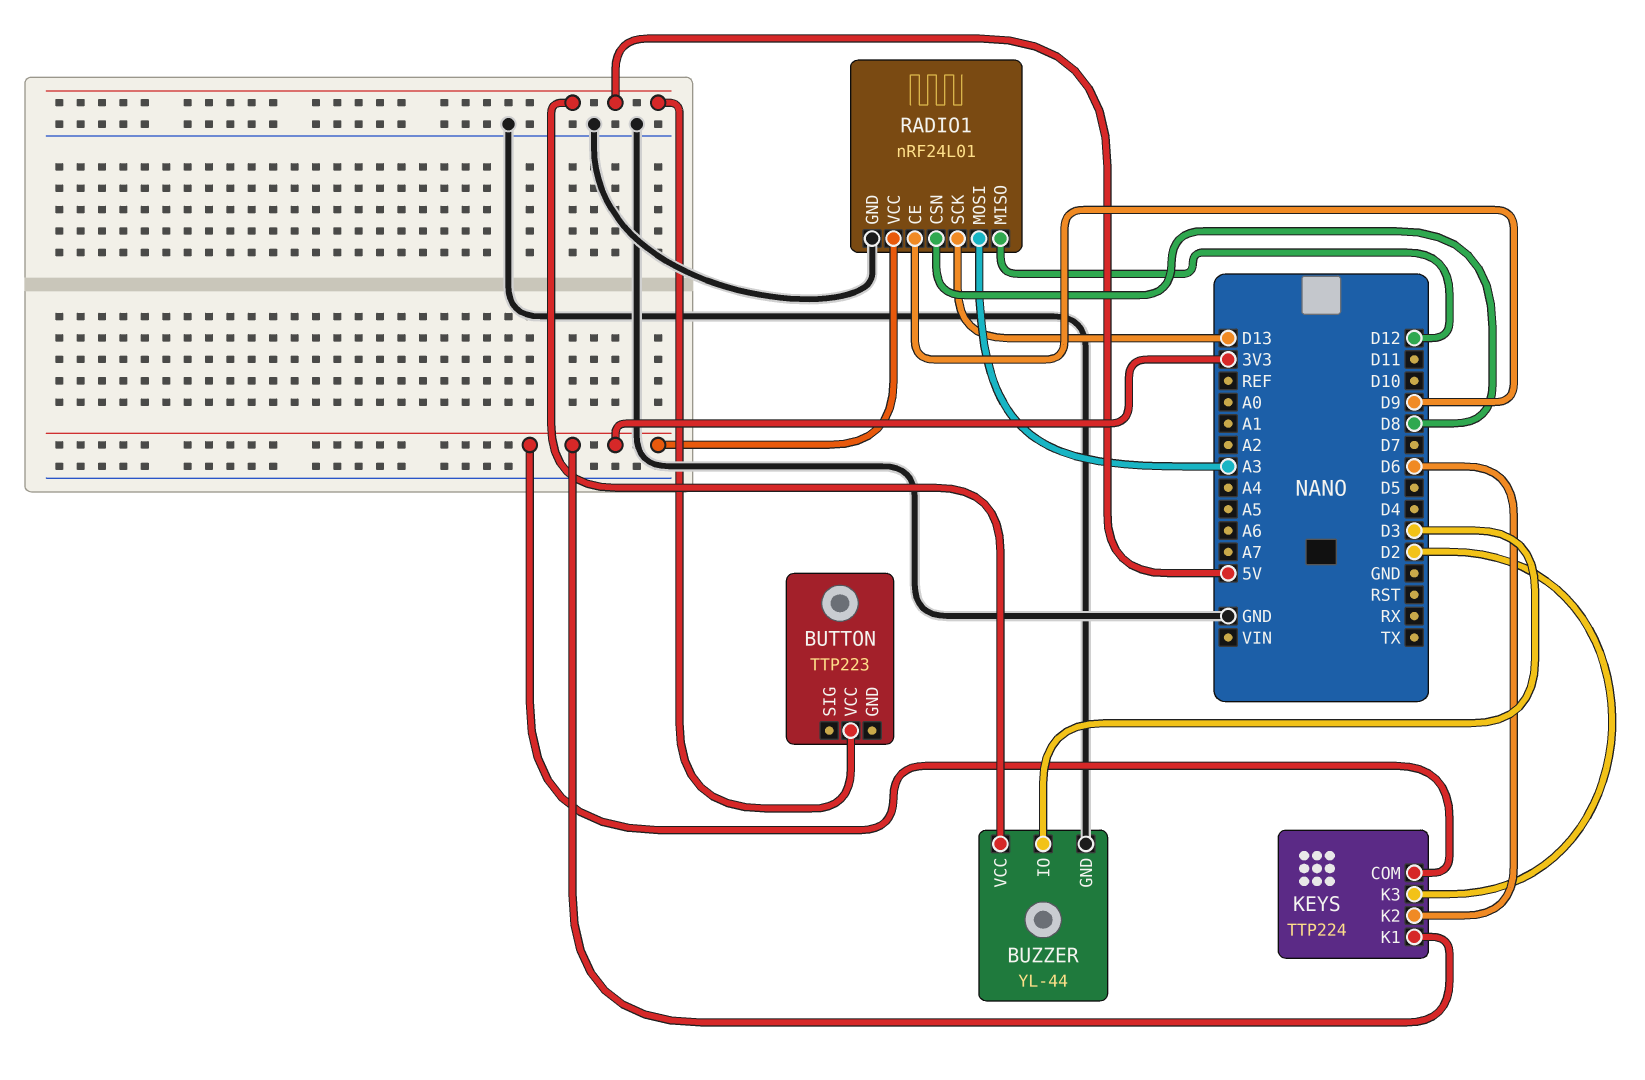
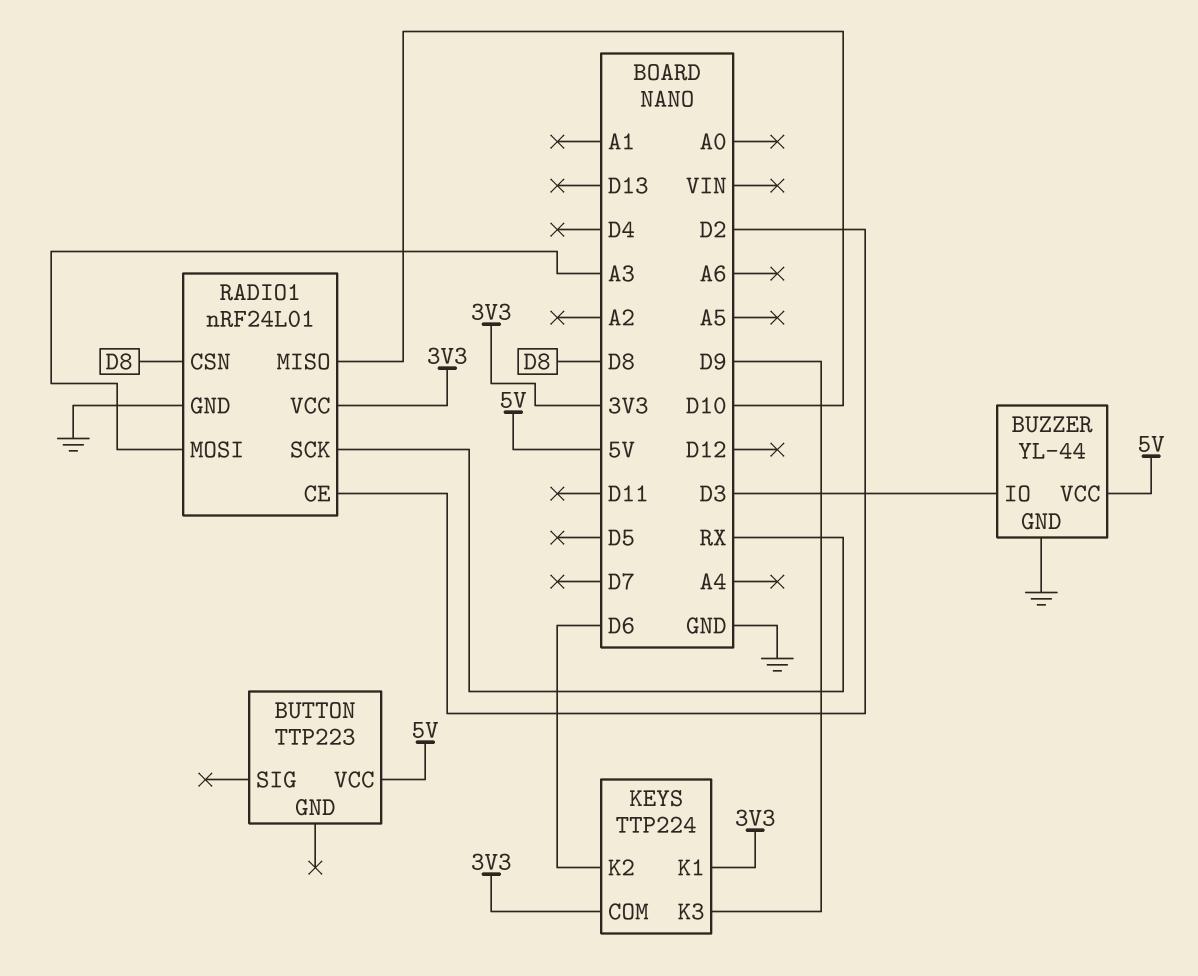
KEYS pin K3: D2 -> D9
RADIO1 pin CE: D9 -> D2
RADIO1 pin MISO: D12 -> D10
RADIO1 pin SCK: D13 -> RX

